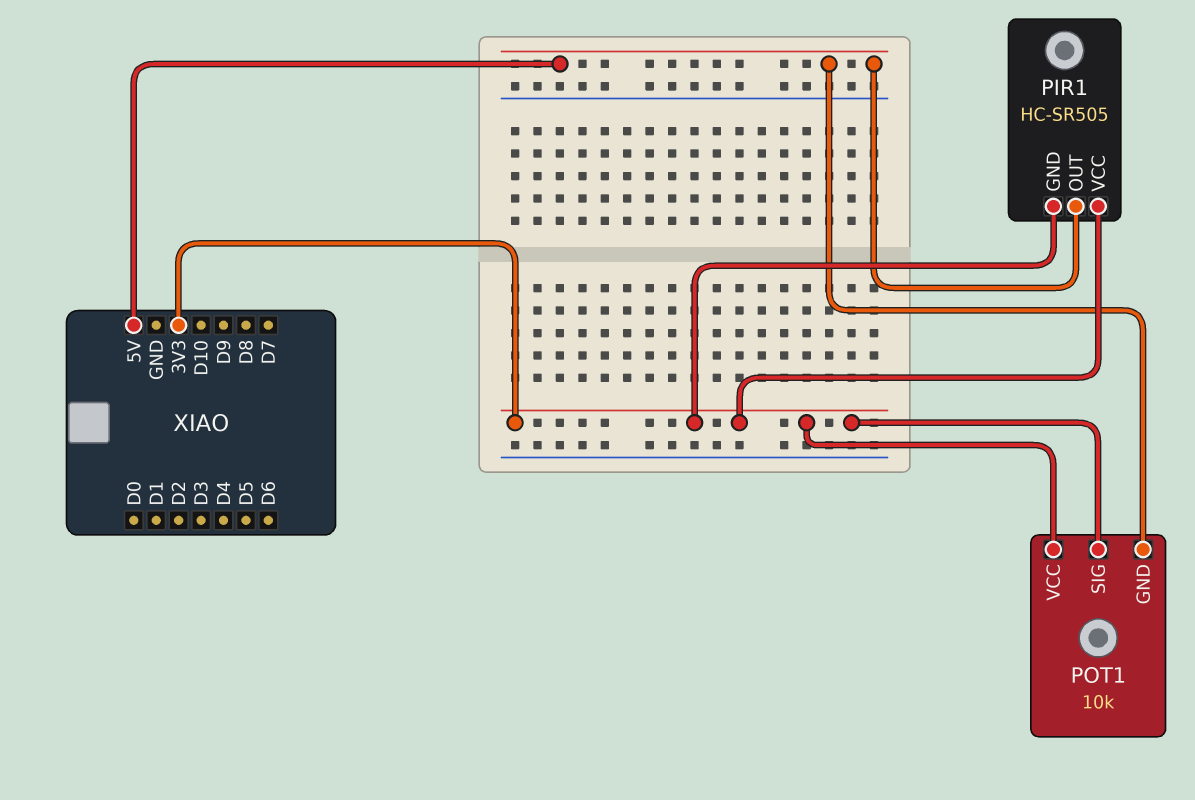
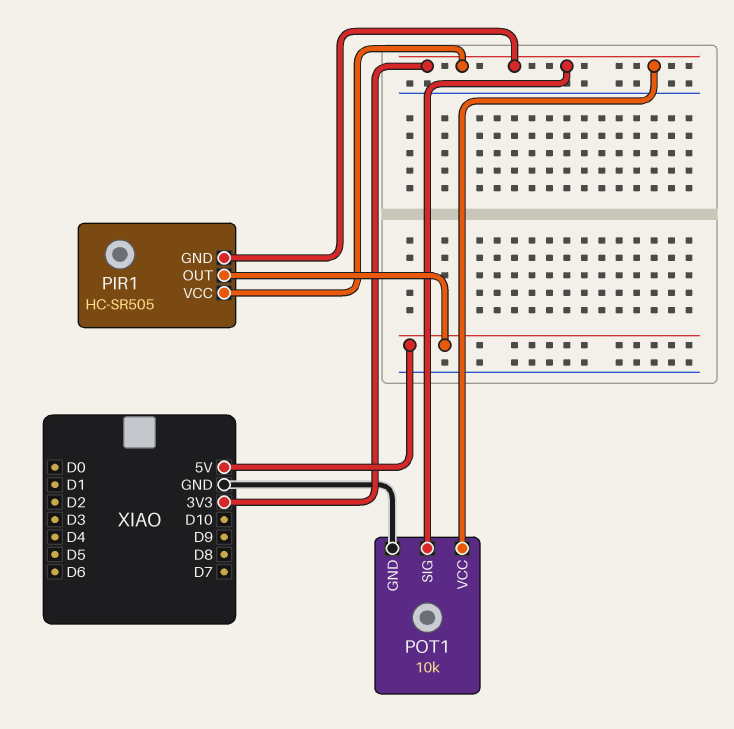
POT1 pin GND: 5V -> GND

